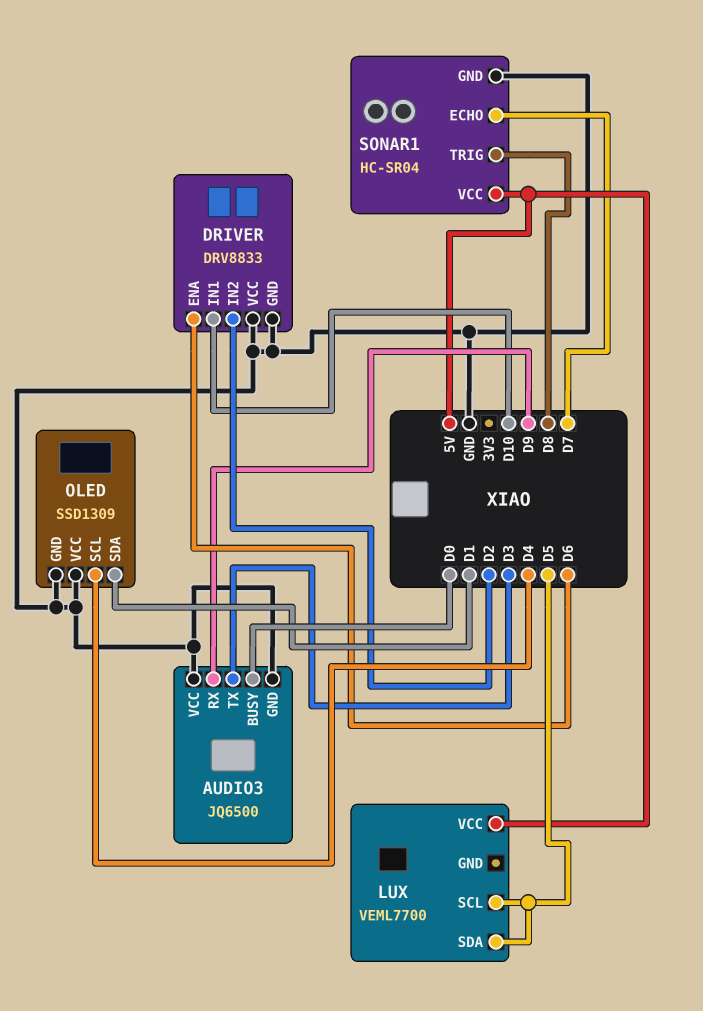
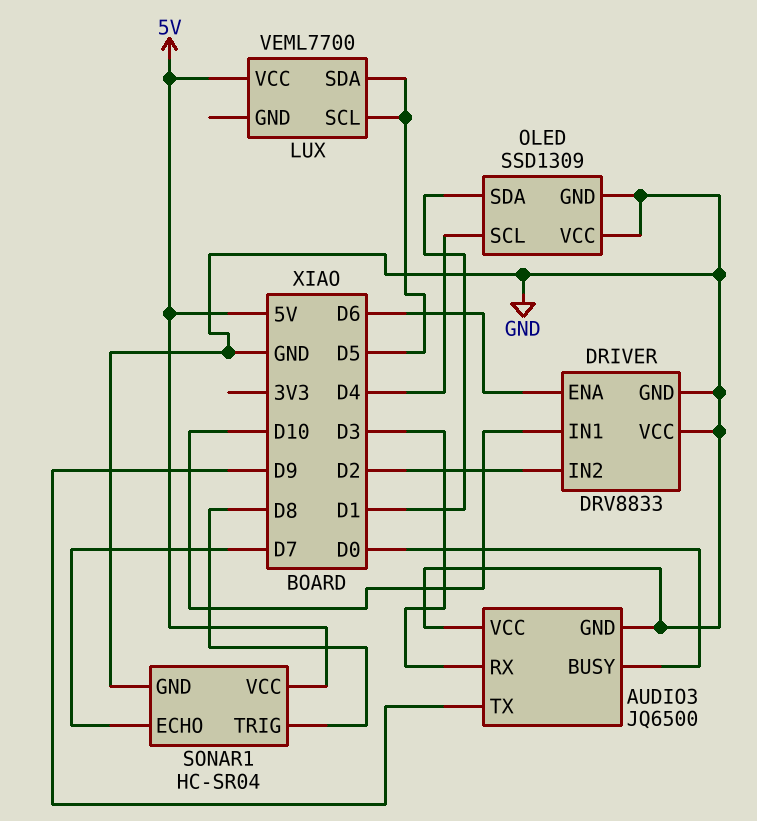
AUDIO3 pin RX: D9 -> D3
AUDIO3 pin TX: D3 -> D9

